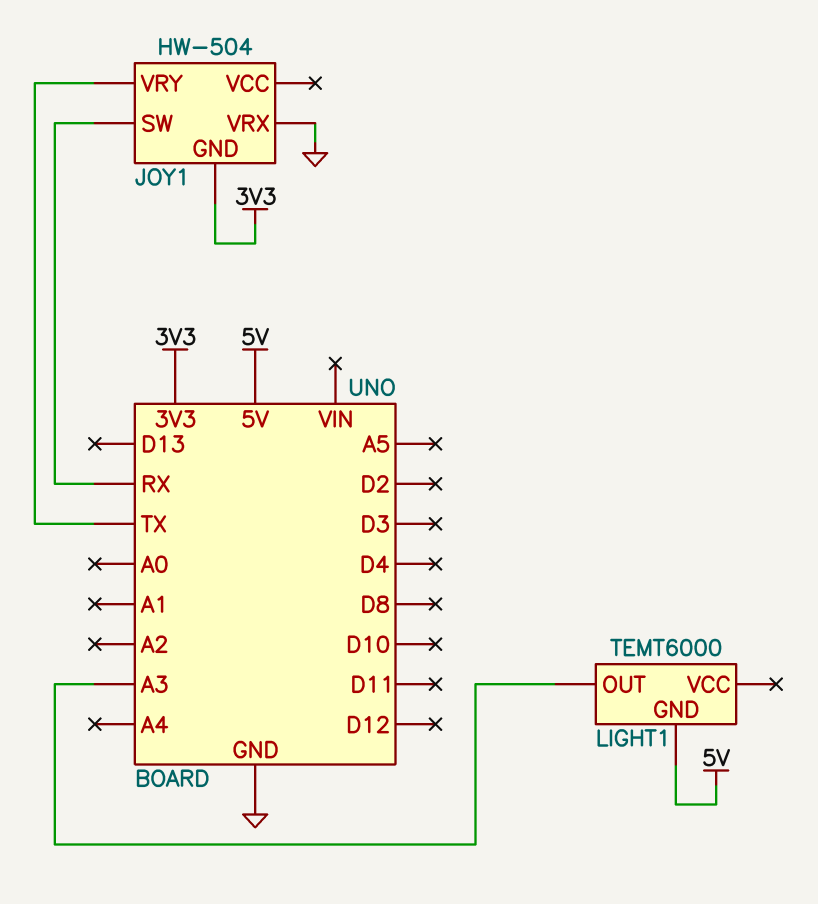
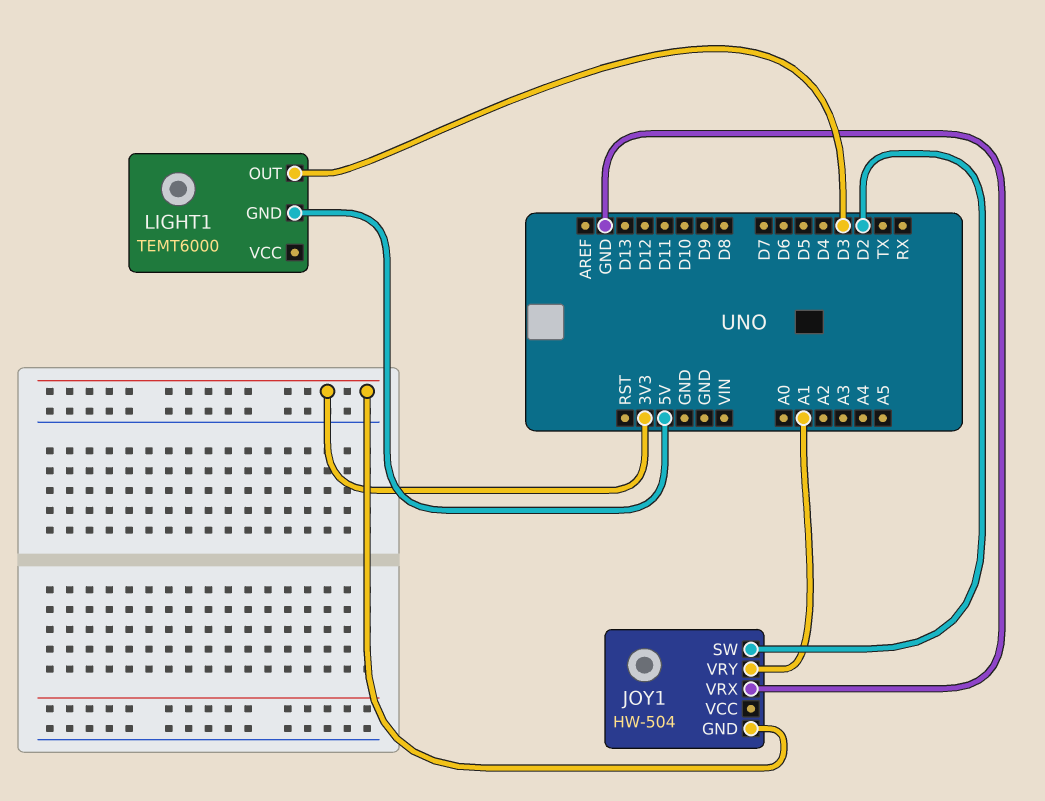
JOY1 pin SW: RX -> D2
JOY1 pin VRY: TX -> A1
LIGHT1 pin OUT: A3 -> D3

